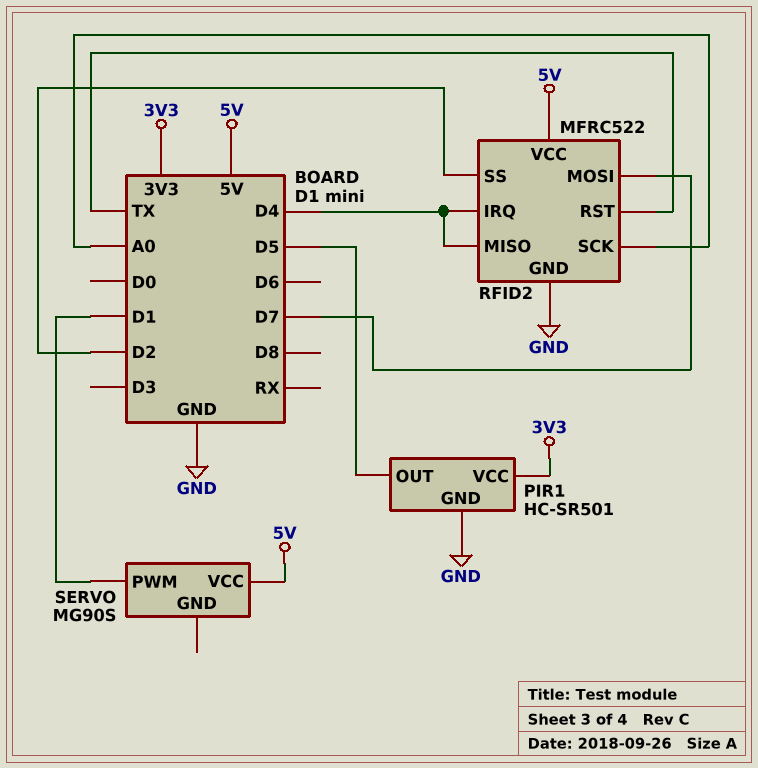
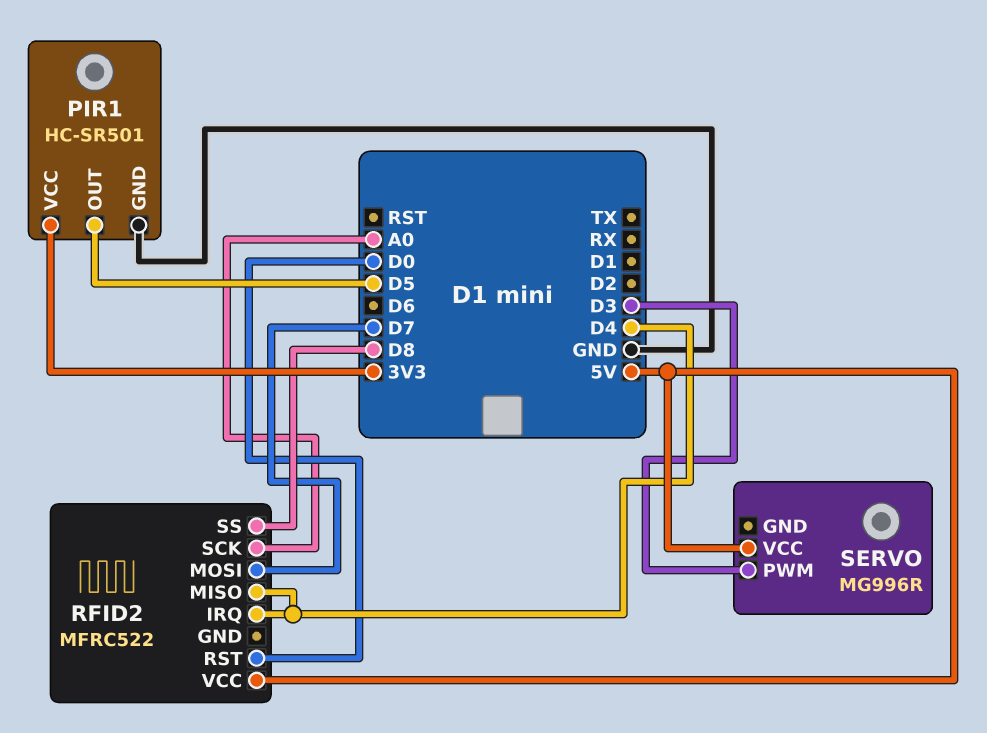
RFID2 pin GND: GND -> none
RFID2 pin RST: TX -> D0
RFID2 pin SS: D2 -> D8
SERVO: MG90S -> MG996R
SERVO pin PWM: D1 -> D3

